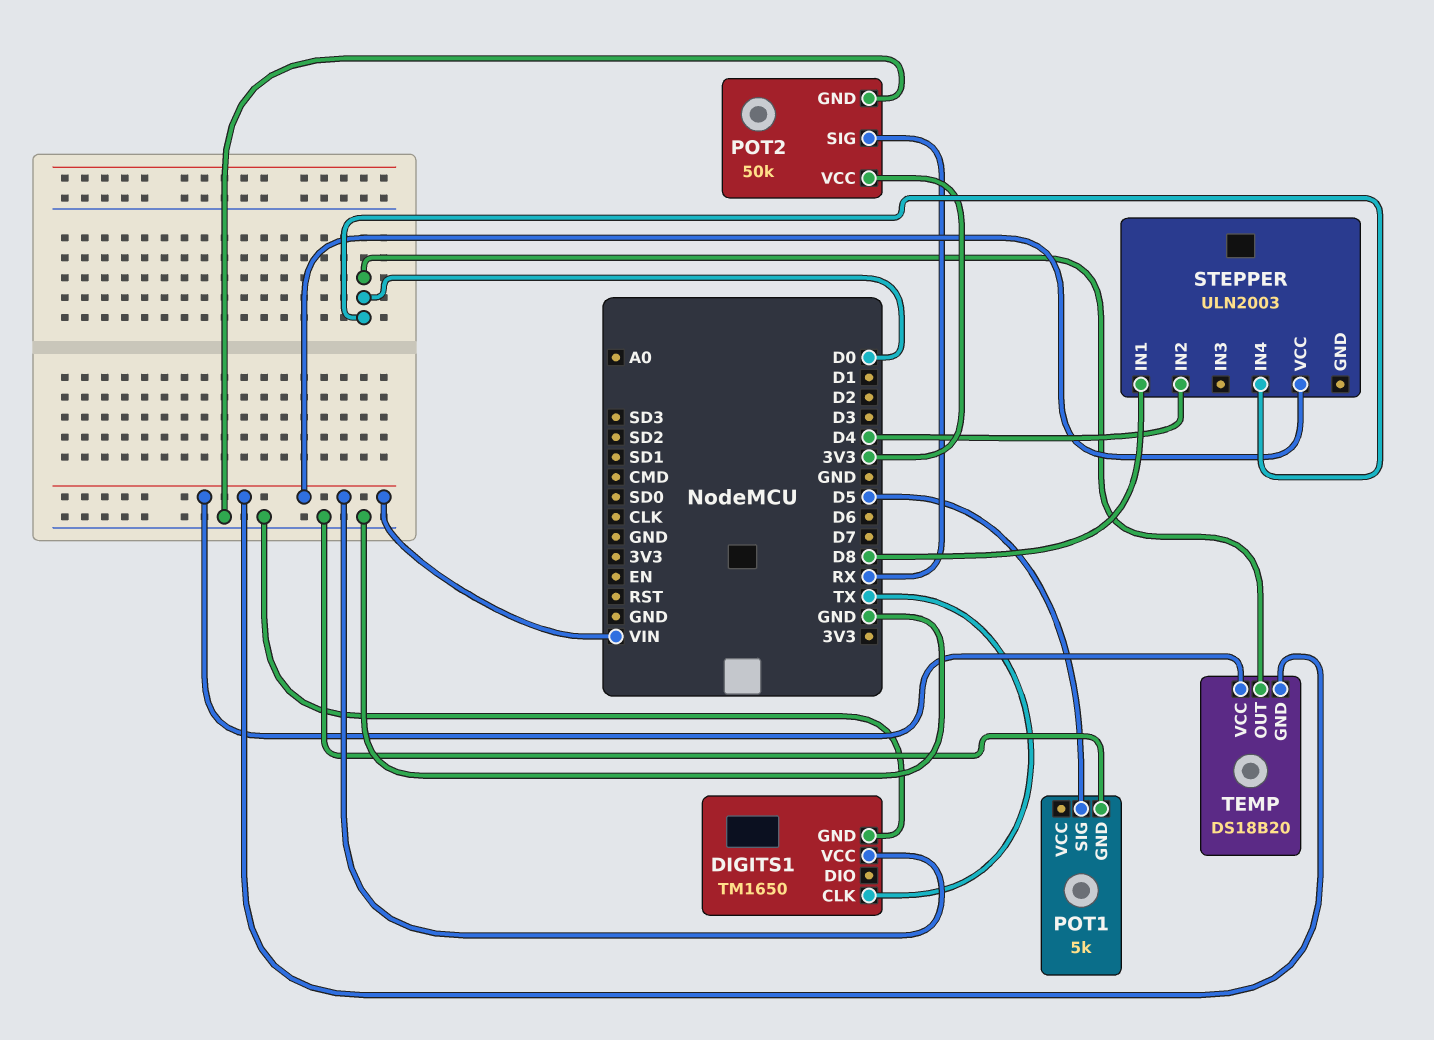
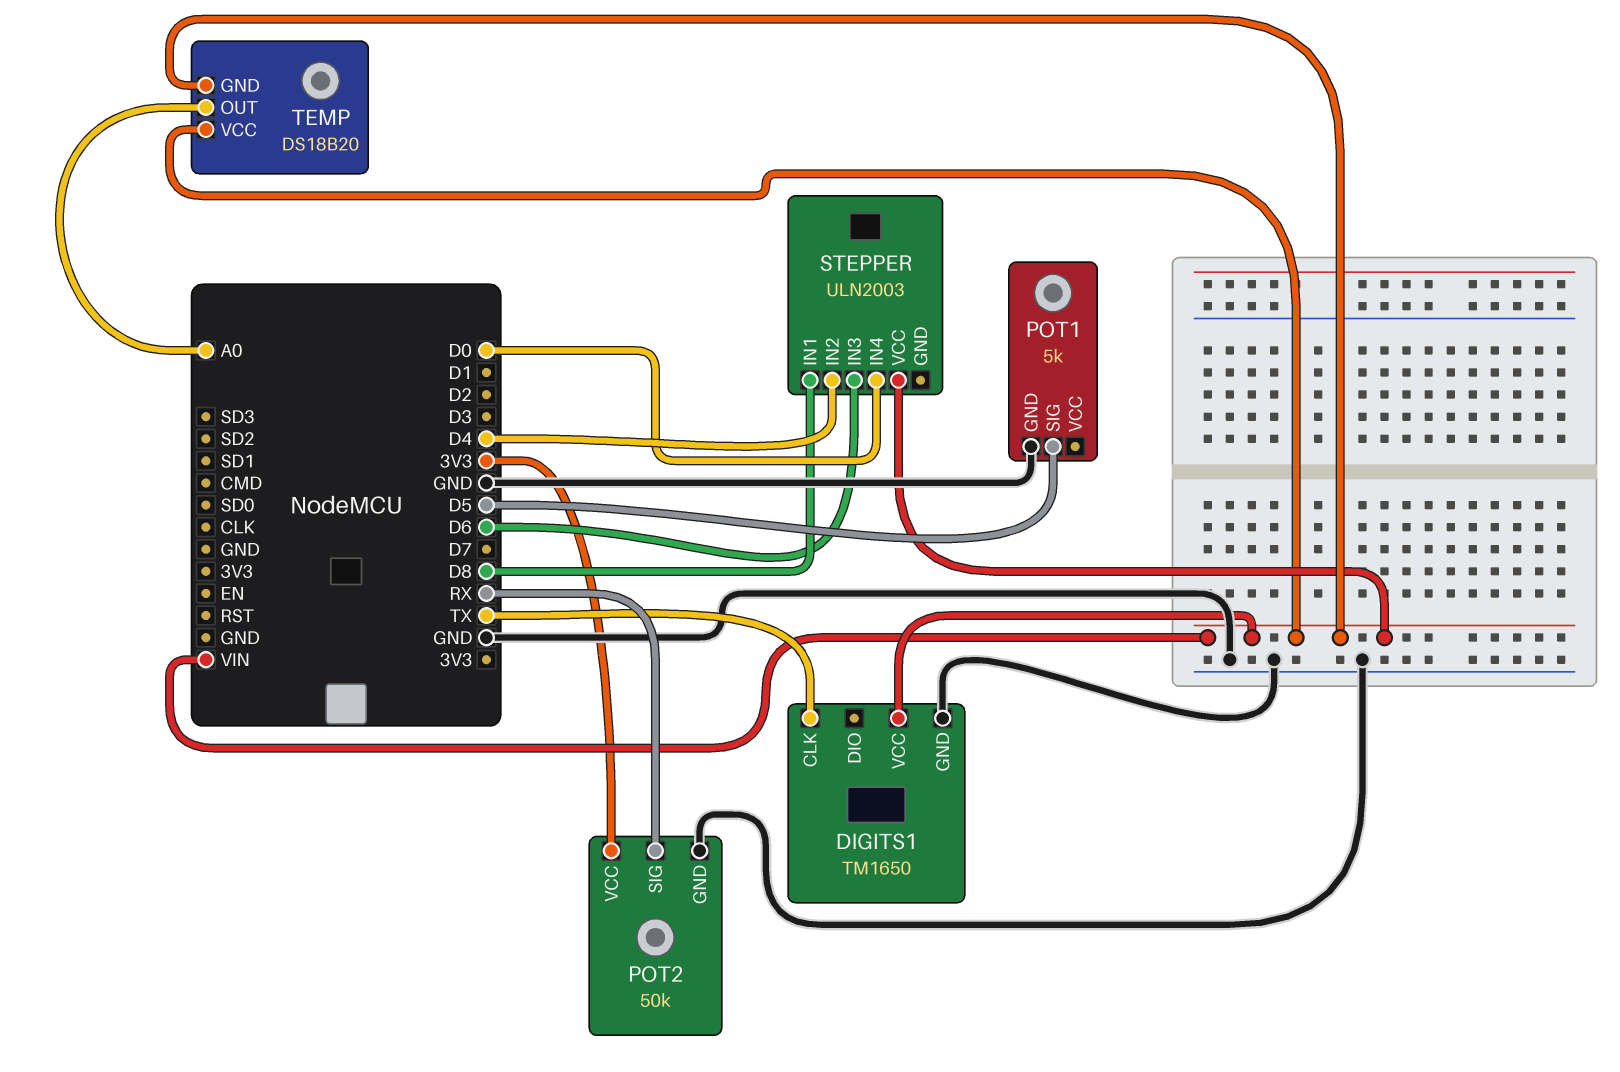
STEPPER pin IN3: none -> D6
TEMP pin OUT: D0 -> A0

